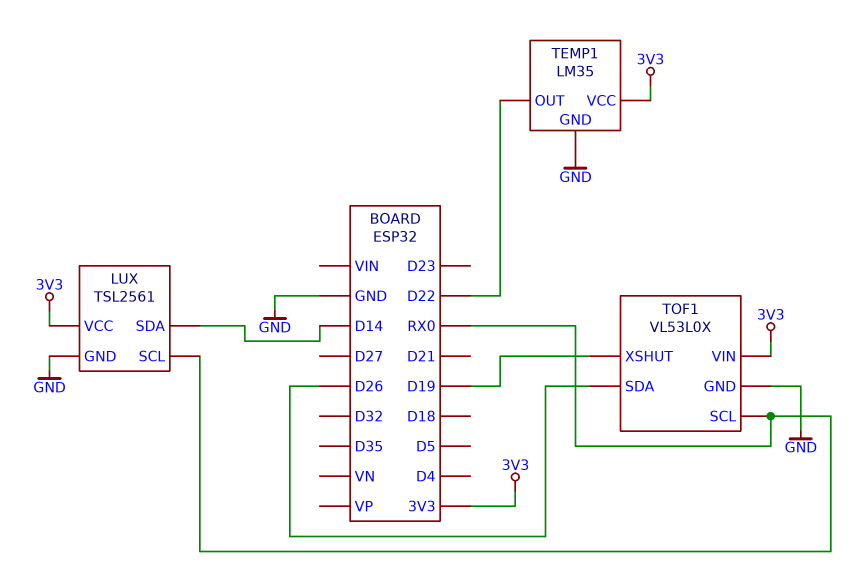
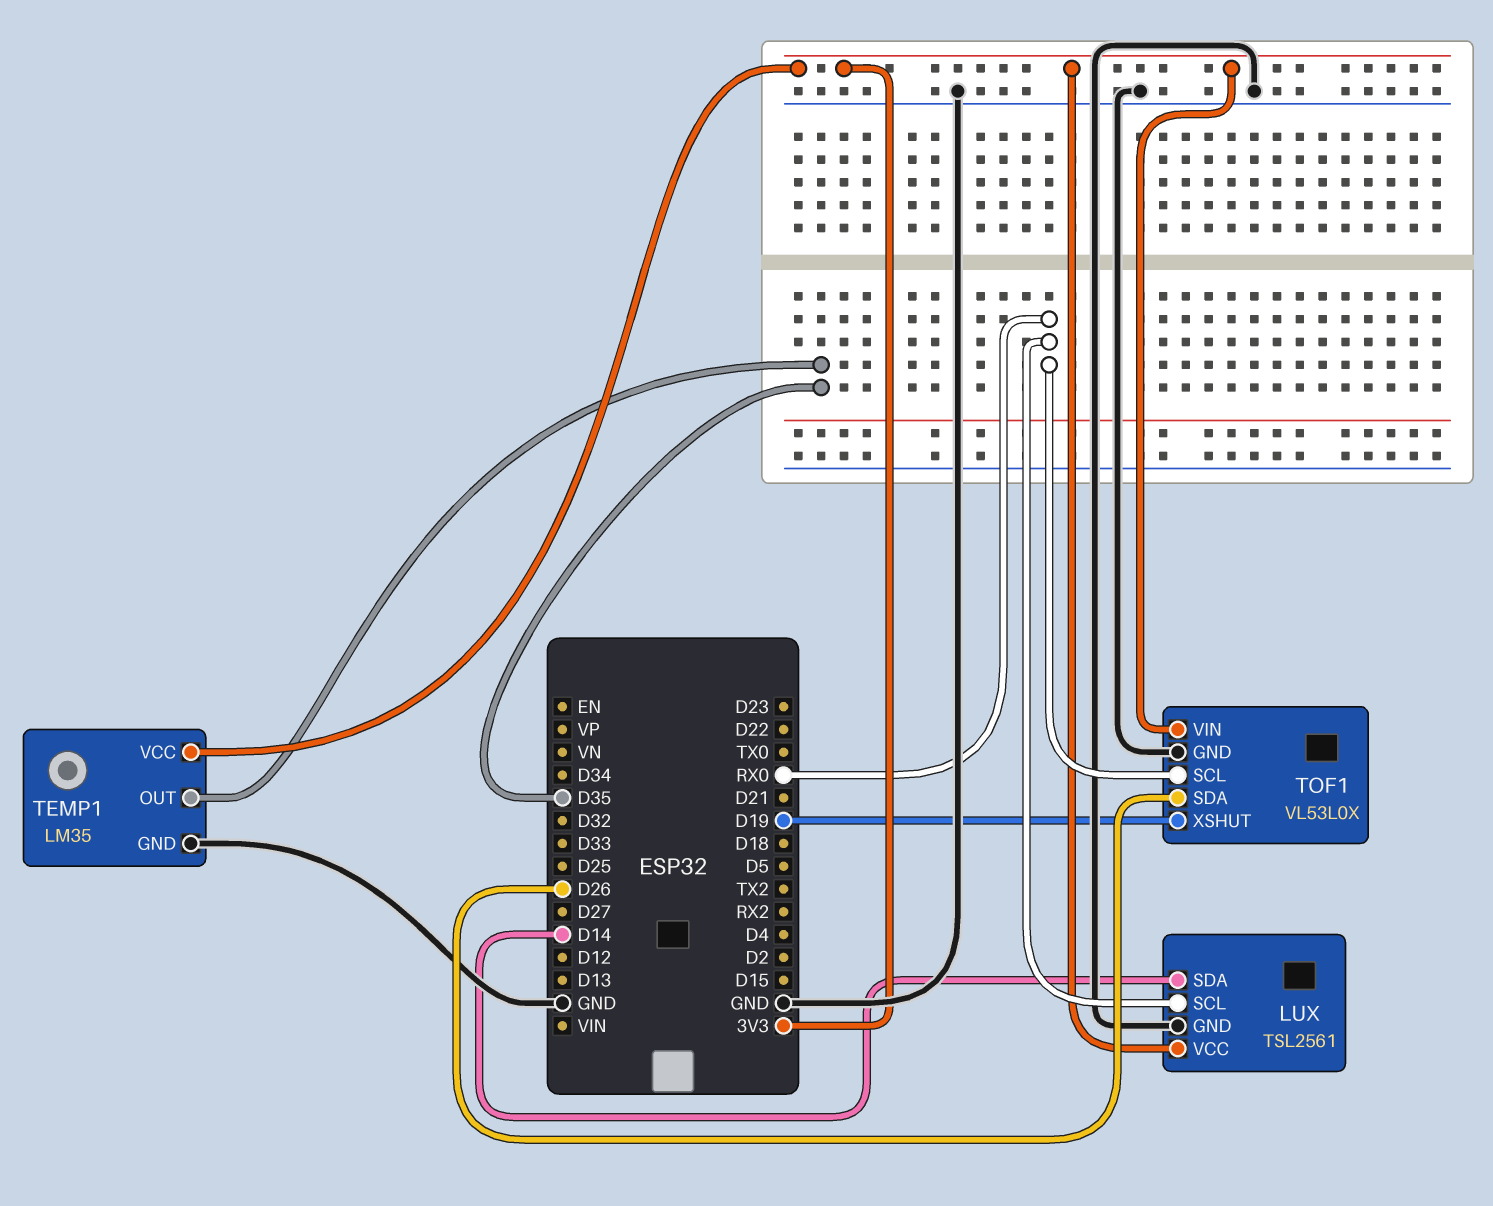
TEMP1 pin OUT: D22 -> D35

